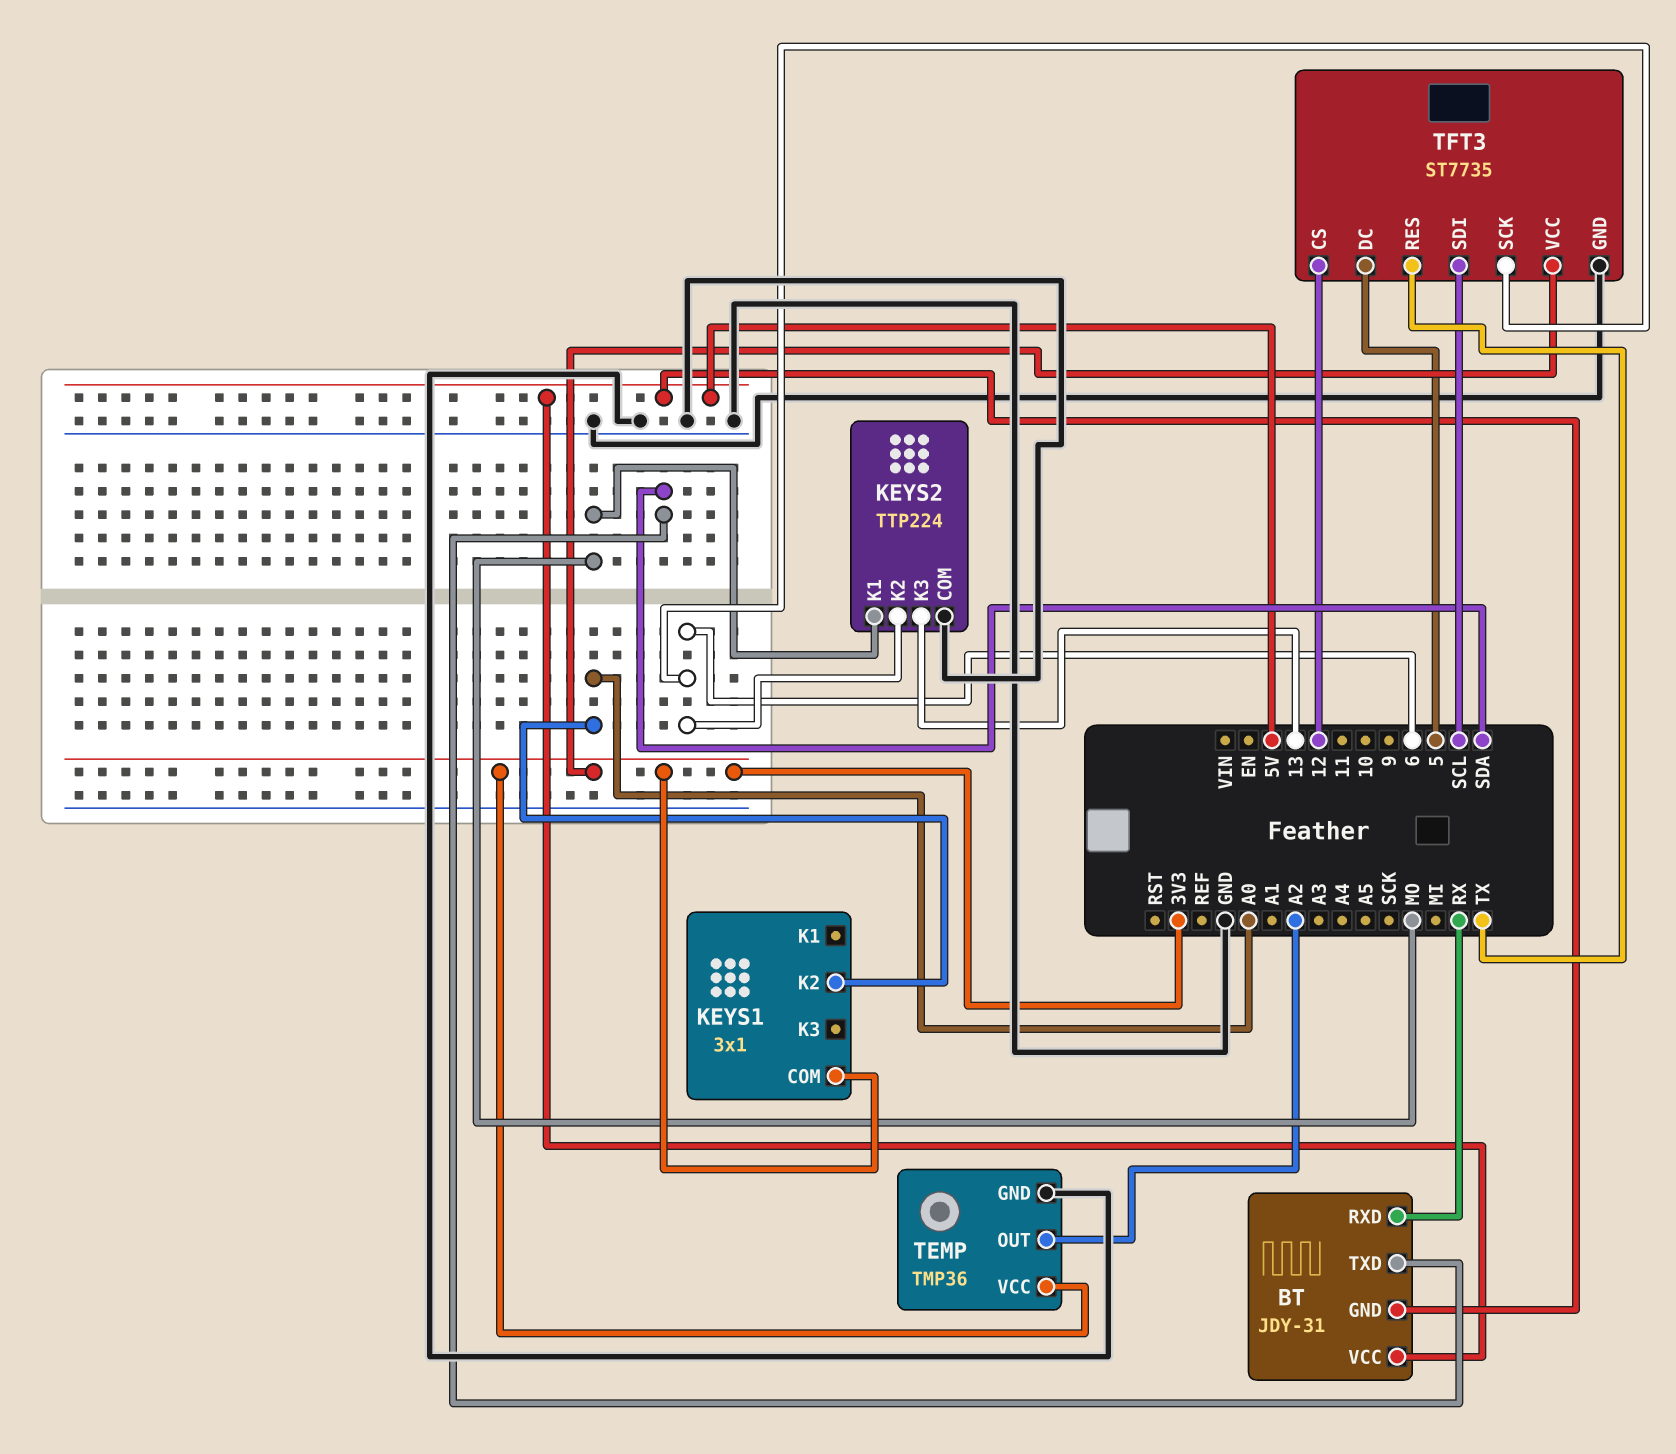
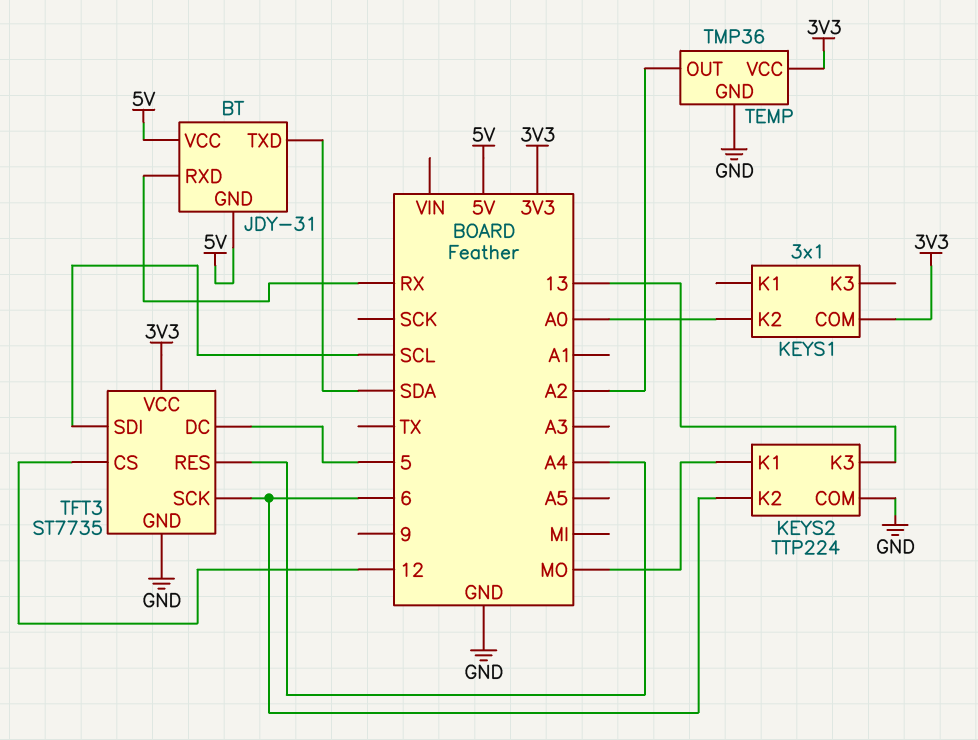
TFT3 pin RES: TX -> A4

